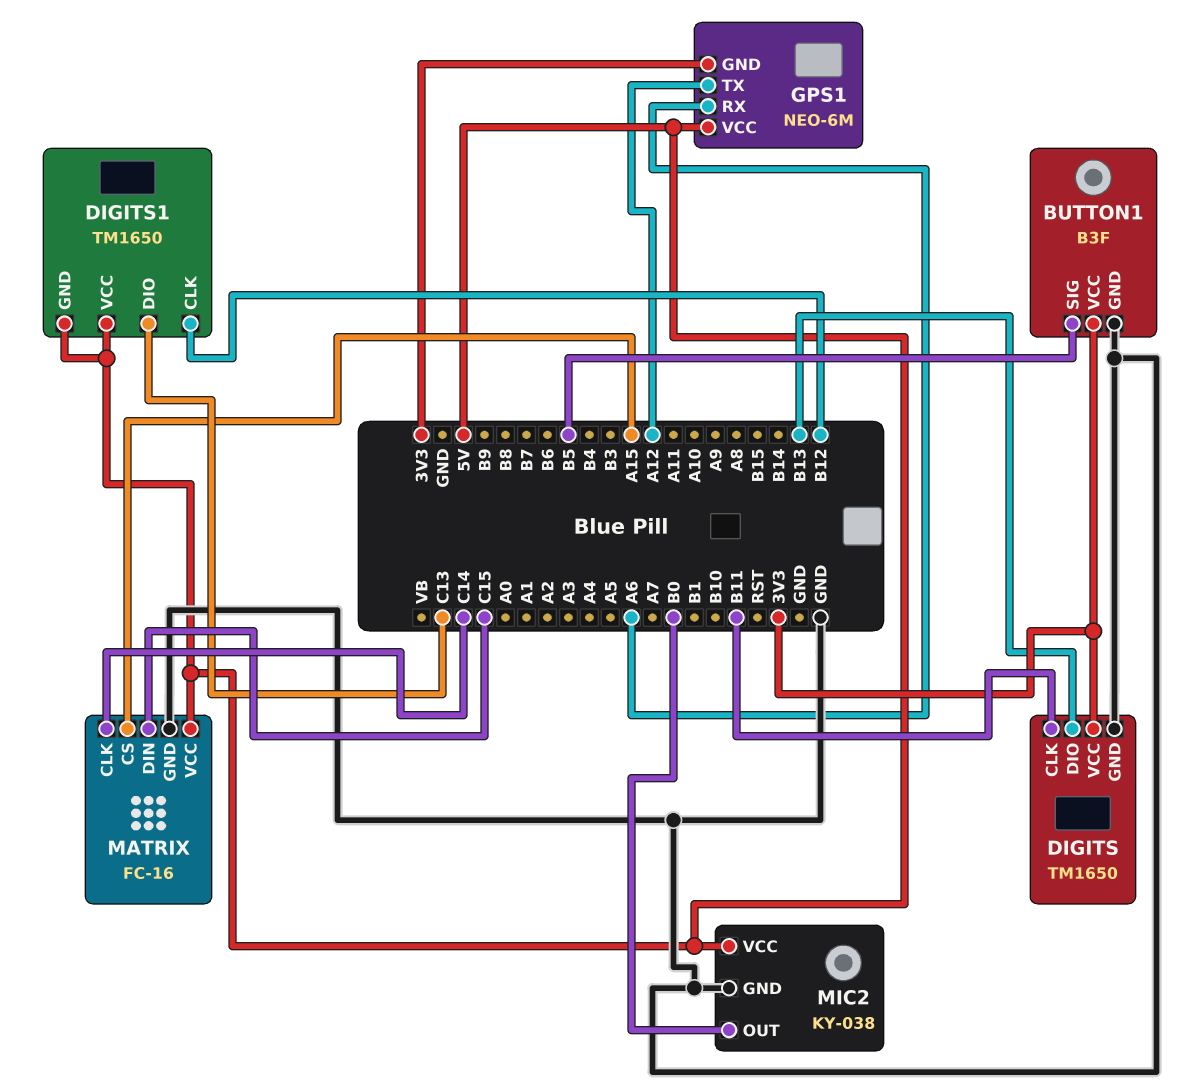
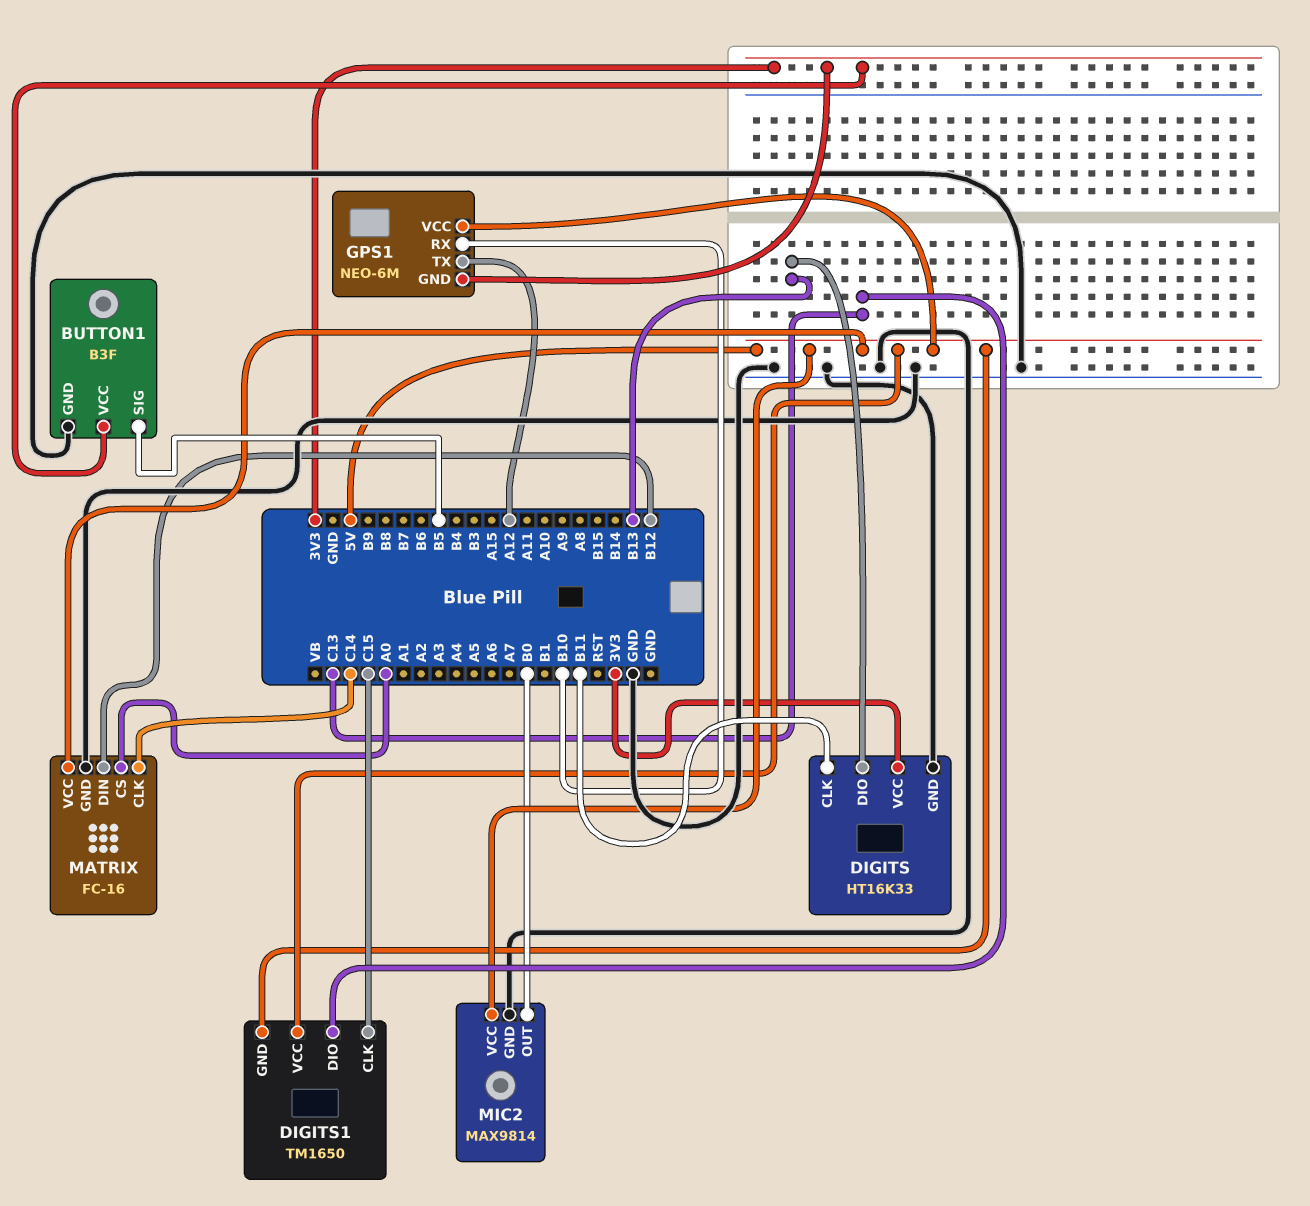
DIGITS: TM1650 -> HT16K33
DIGITS1 pin CLK: B12 -> C15
GPS1 pin RX: A6 -> B10
MATRIX pin CS: A15 -> A0
MATRIX pin DIN: C15 -> B12
MIC2: KY-038 -> MAX9814

